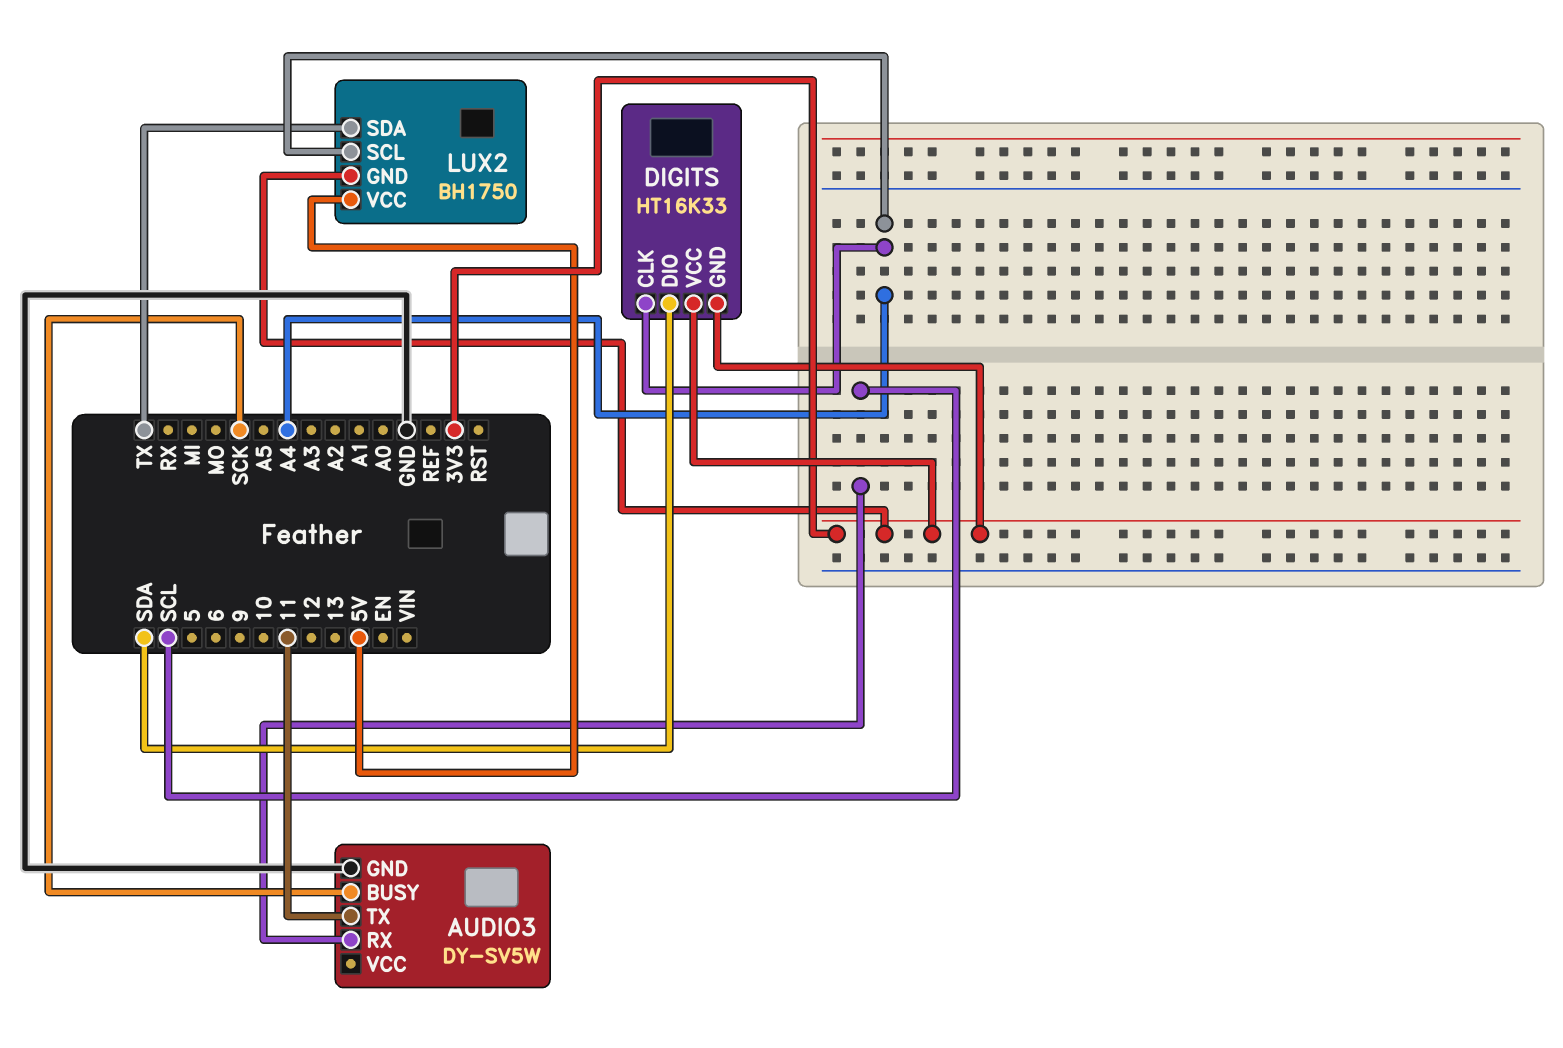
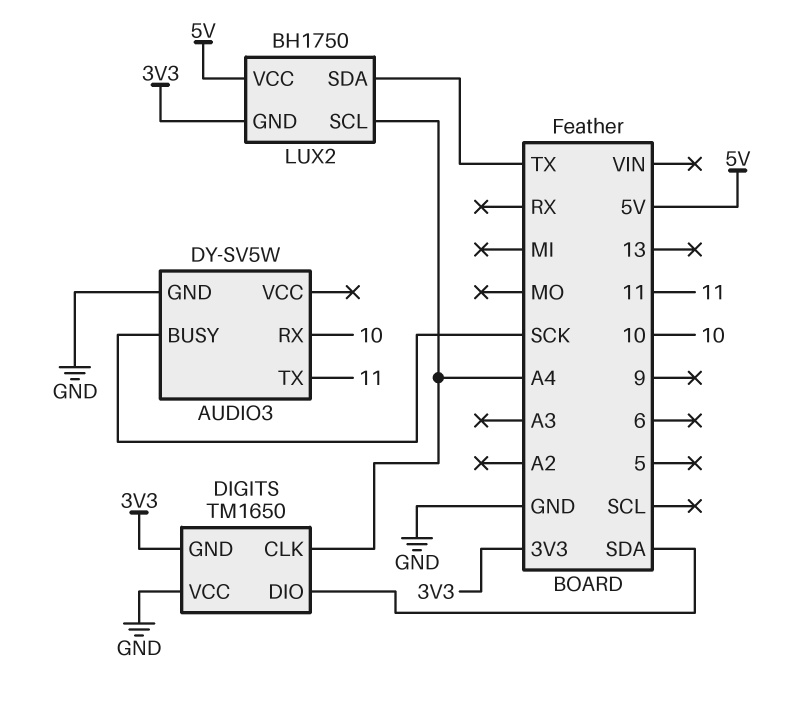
AUDIO3 pin RX: SCL -> 10
DIGITS: HT16K33 -> TM1650
DIGITS pin VCC: 3V3 -> GND

